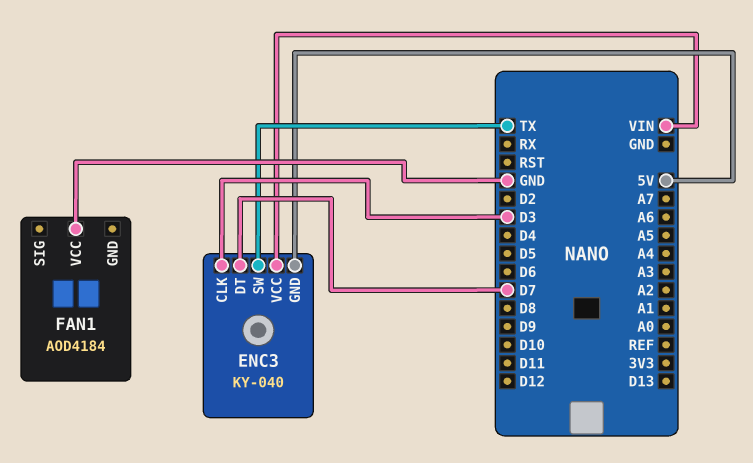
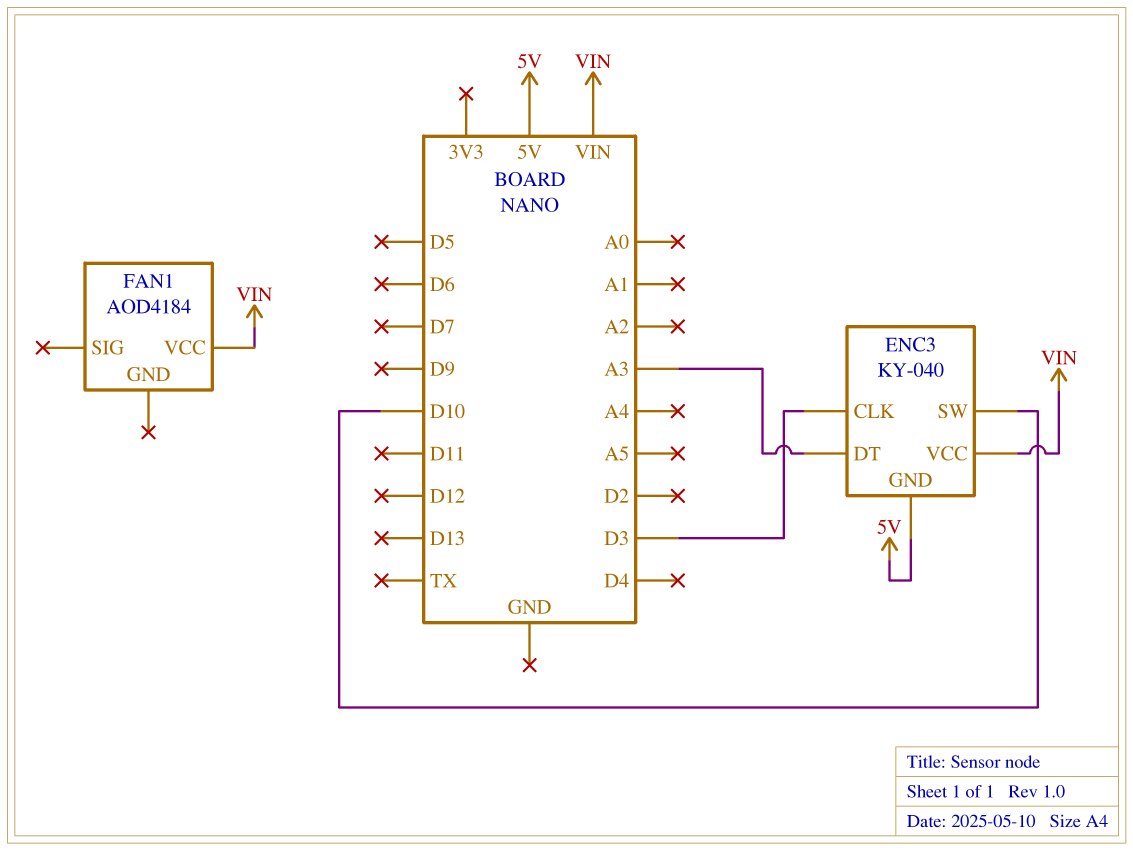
ENC3 pin DT: D7 -> A3
ENC3 pin SW: TX -> D10
FAN1 pin VCC: GND -> VIN

